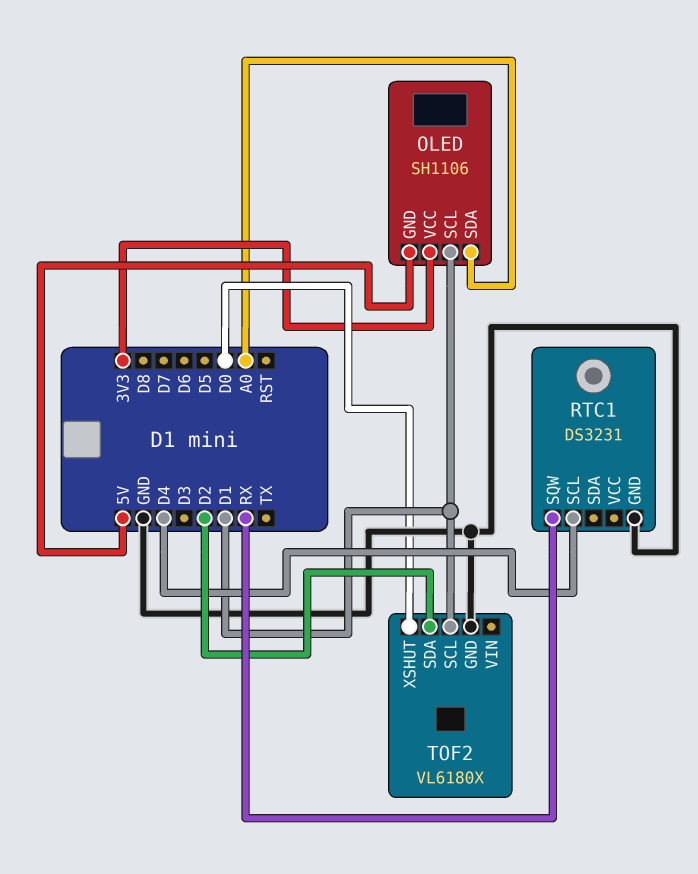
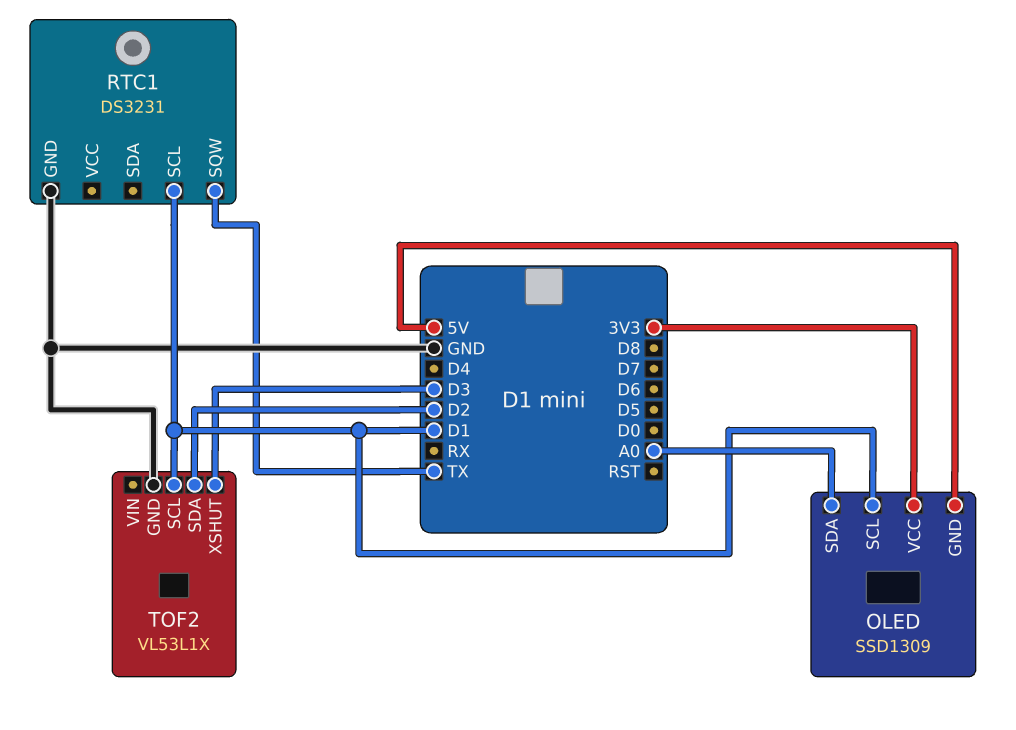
OLED: SH1106 -> SSD1309
RTC1 pin SCL: D4 -> D1
RTC1 pin SQW: RX -> TX
TOF2: VL6180X -> VL53L1X
TOF2 pin XSHUT: D0 -> D3

